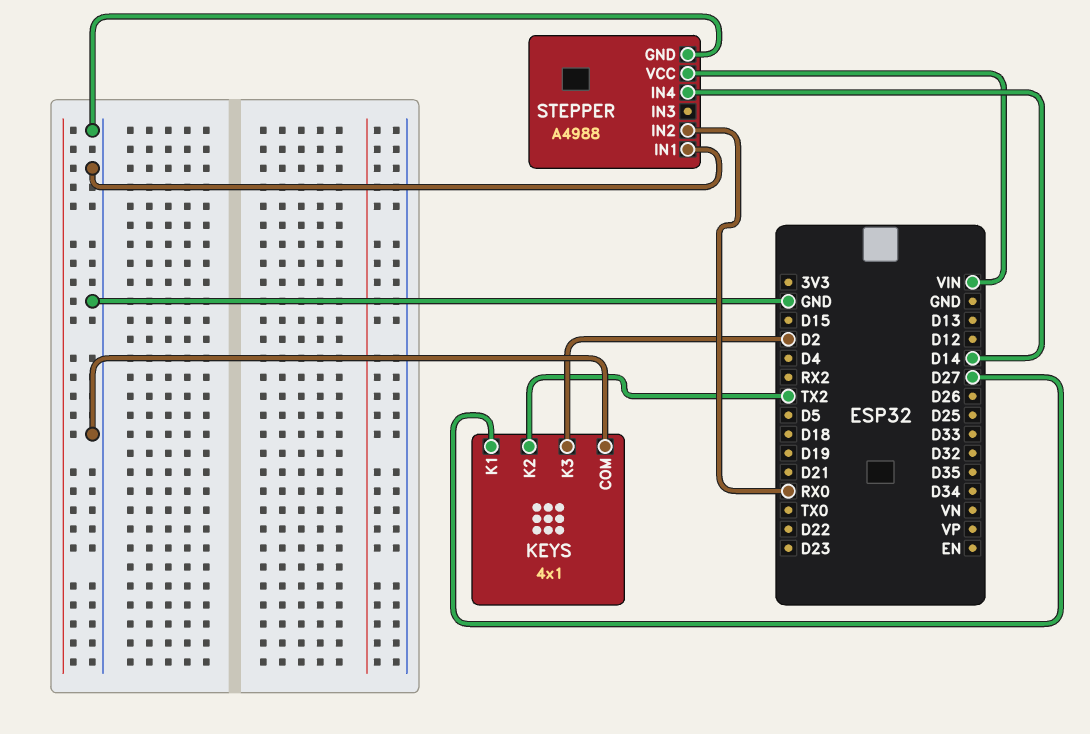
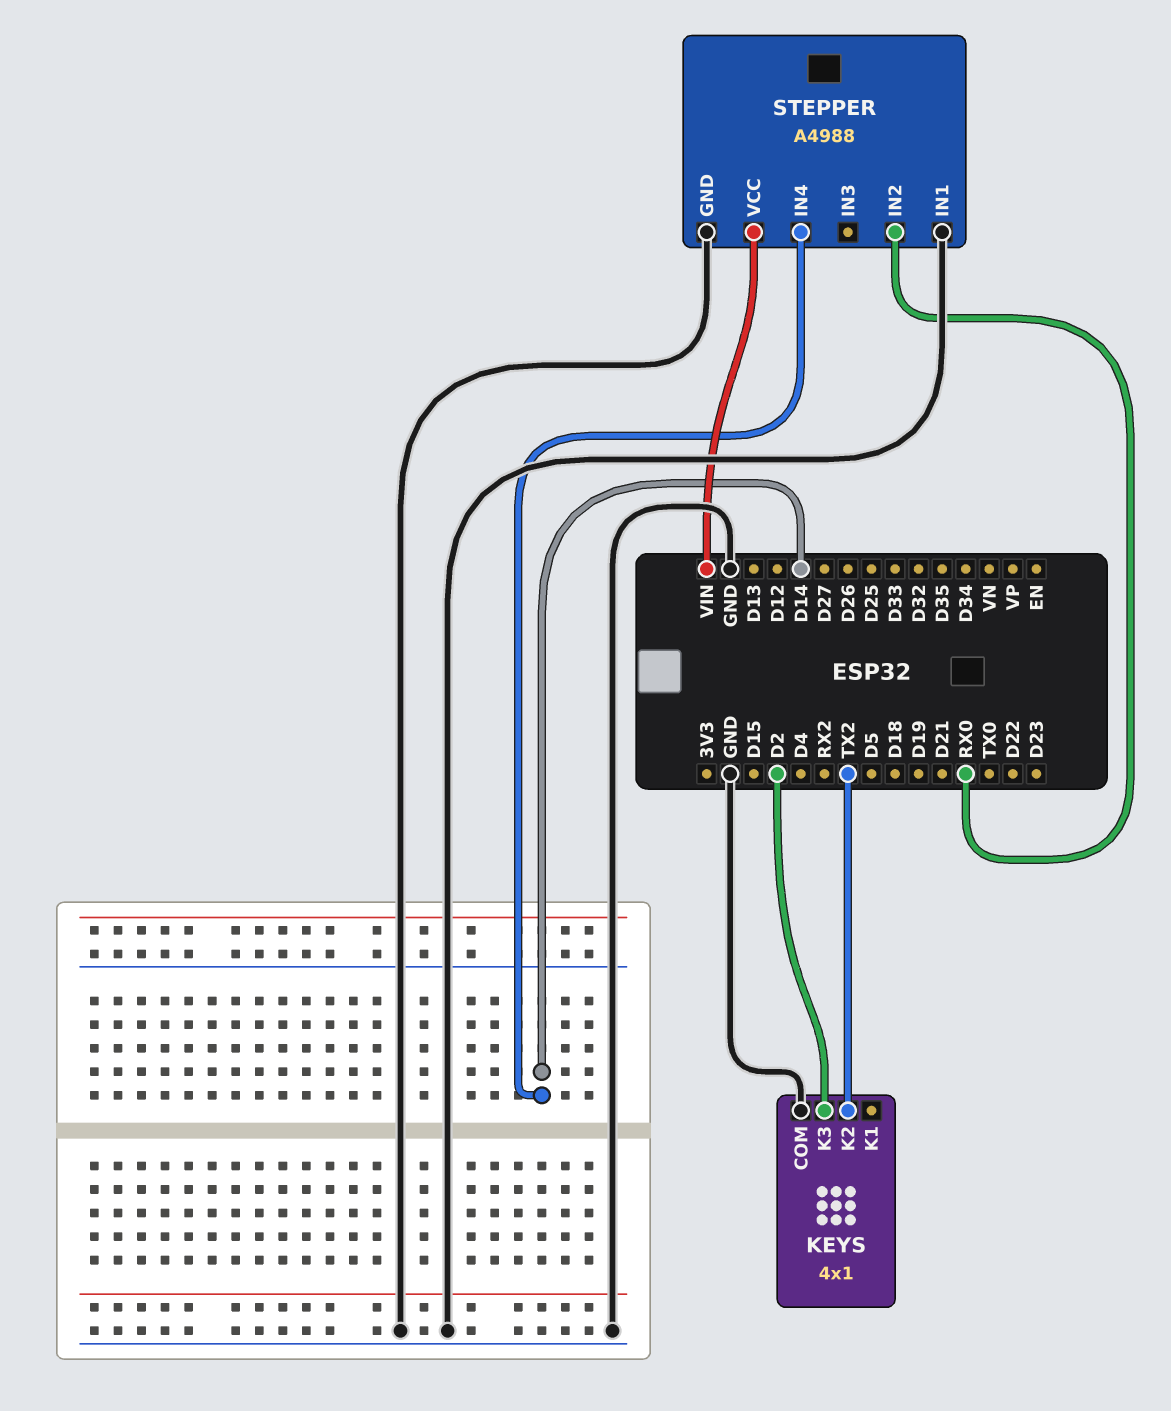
KEYS pin K1: D27 -> none

